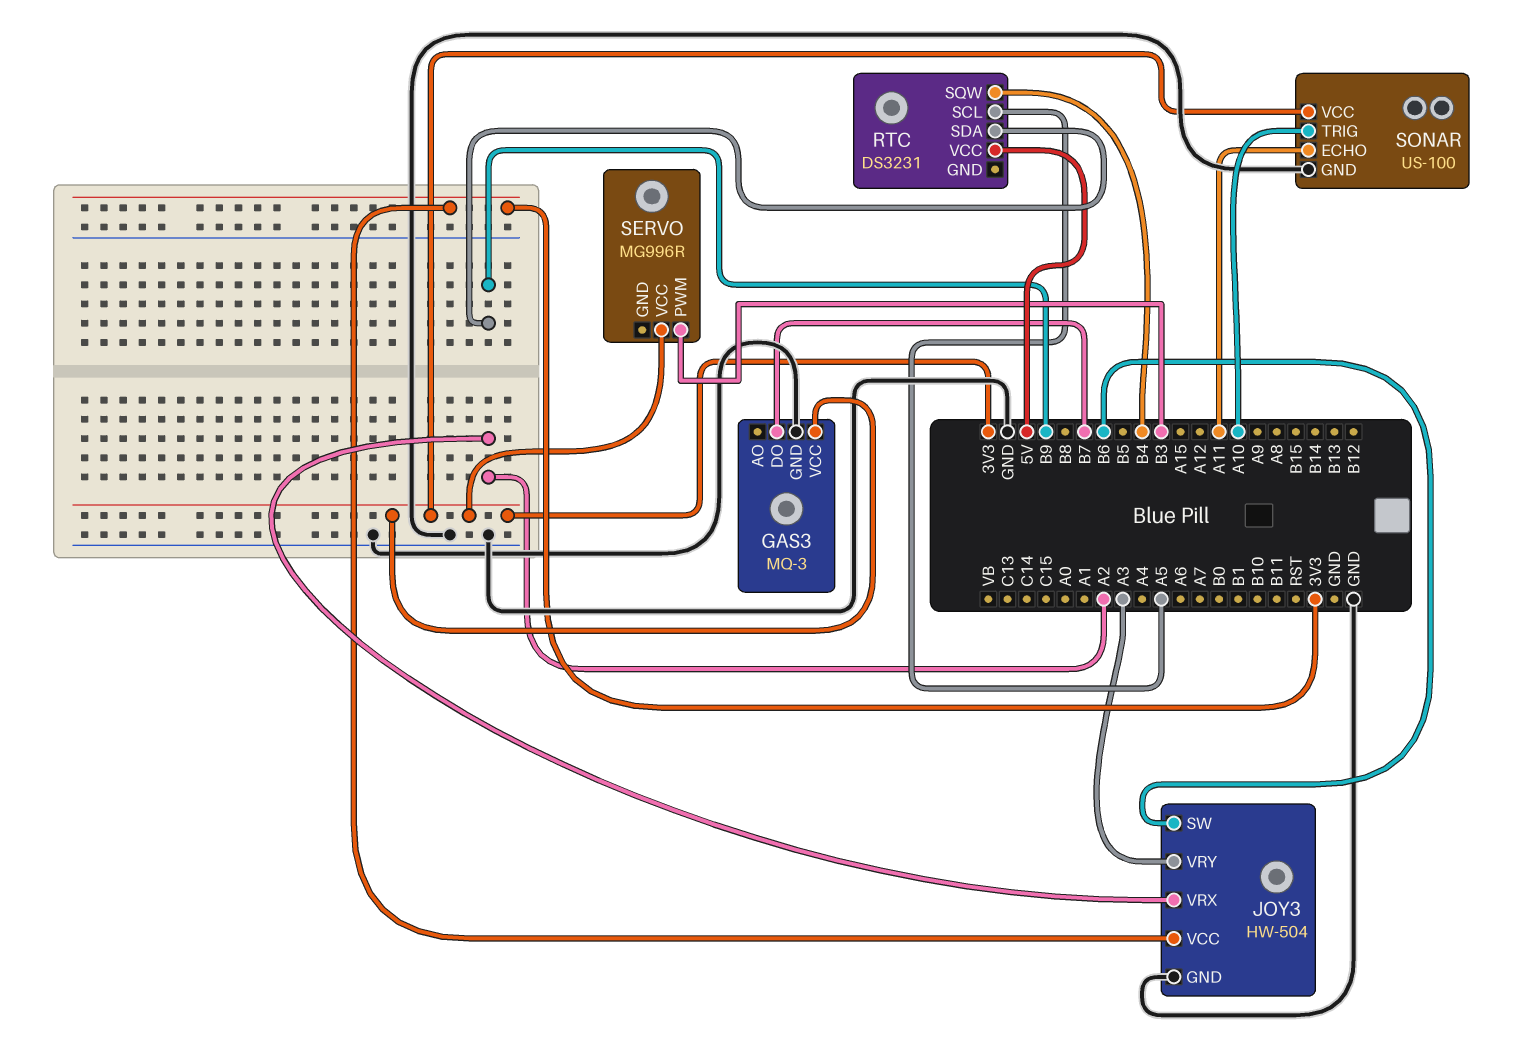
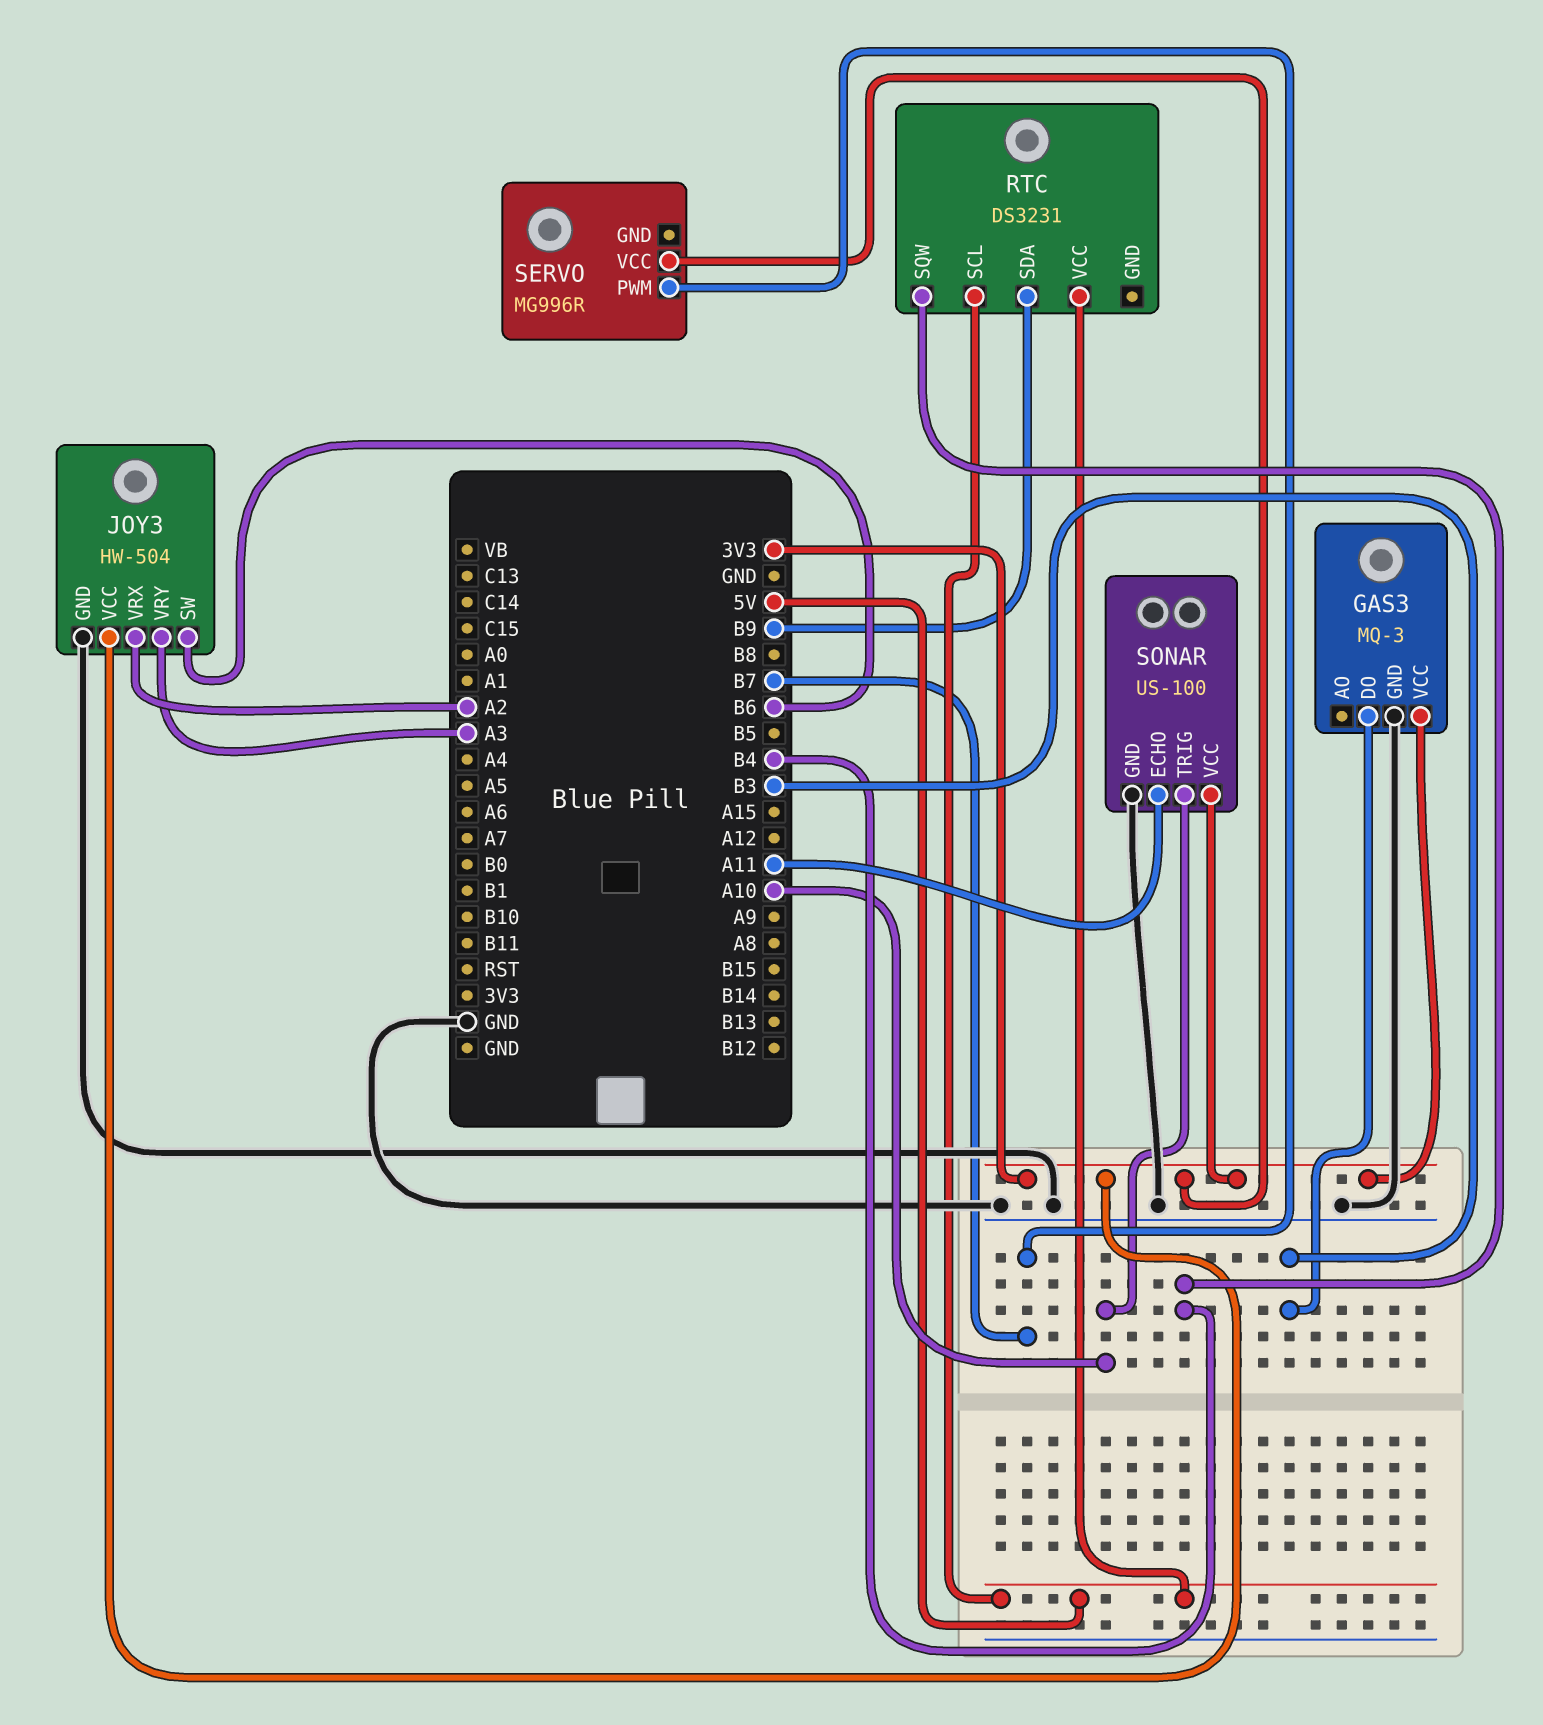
GAS3 pin DO: B7 -> B3
RTC pin SCL: A5 -> 5V
SERVO pin PWM: B3 -> B7

